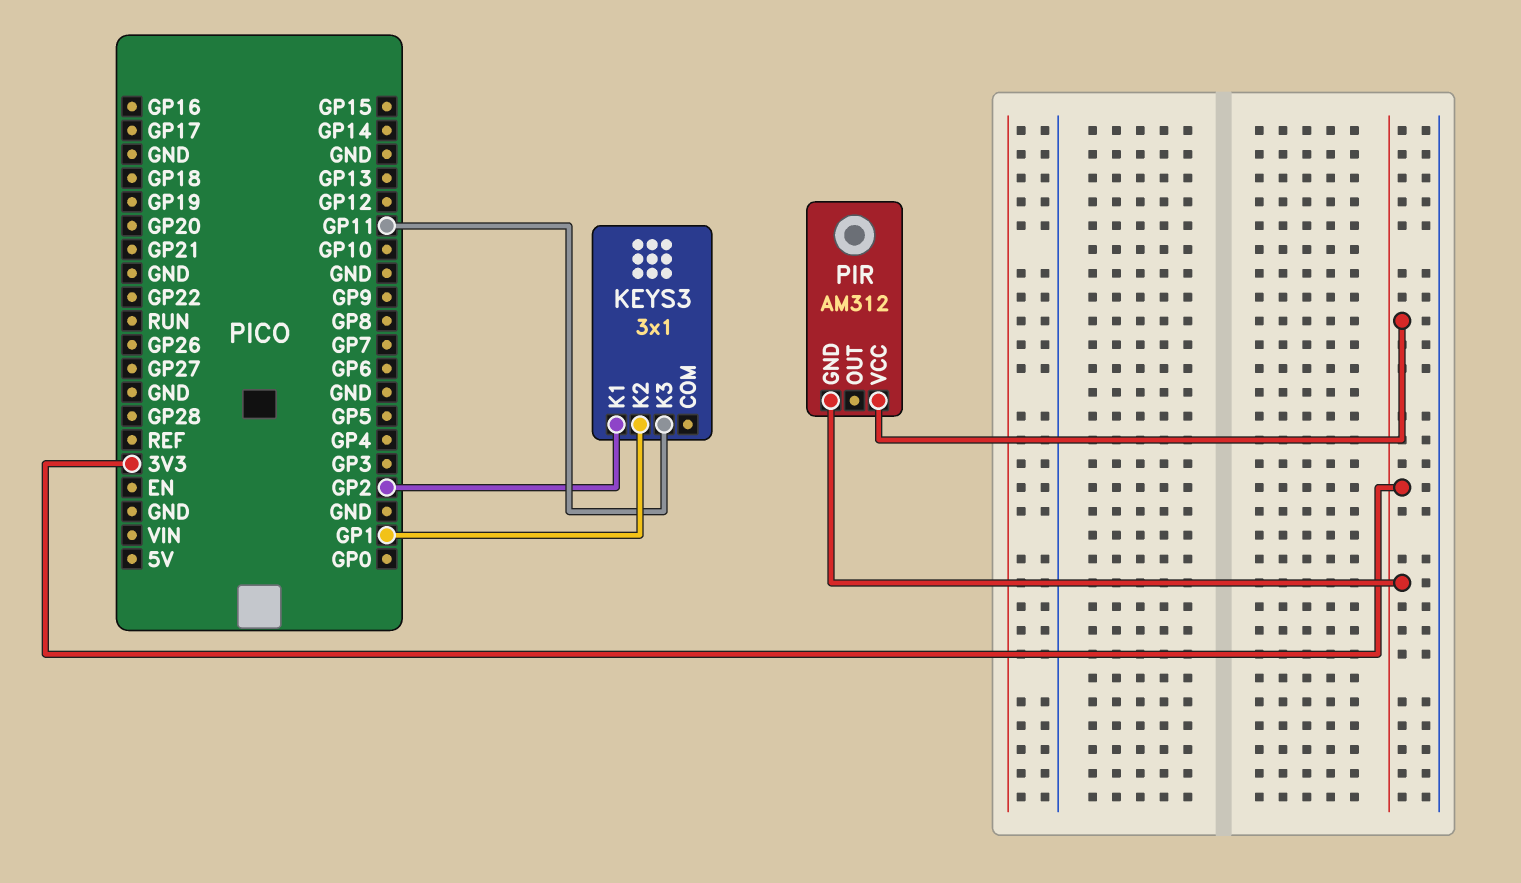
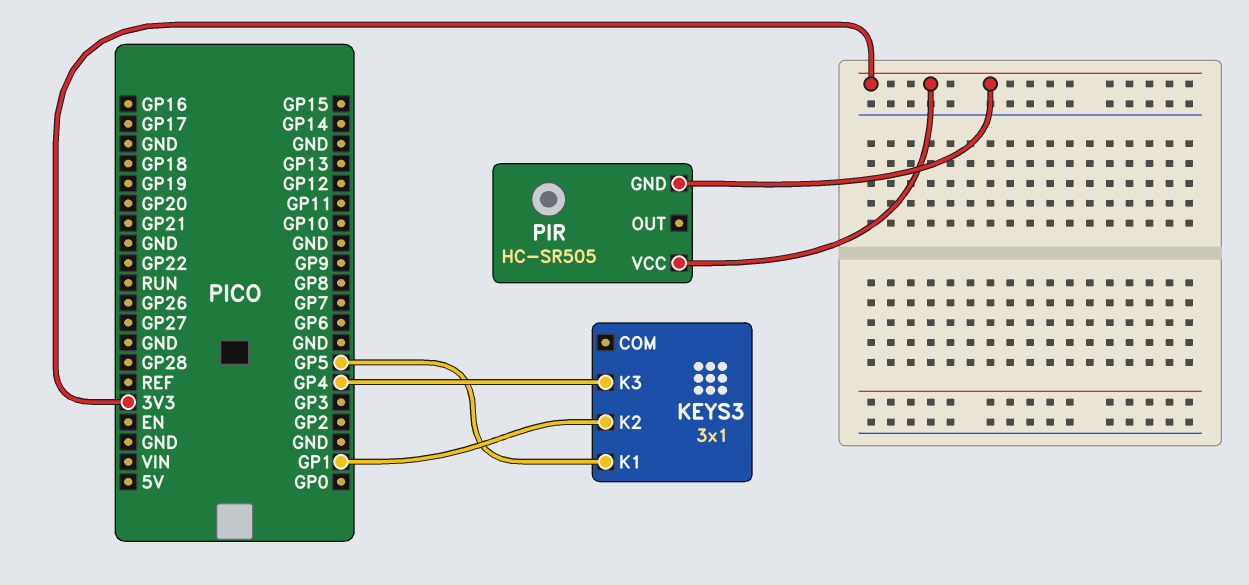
KEYS3 pin K1: GP2 -> GP5
KEYS3 pin K3: GP11 -> GP4
PIR: AM312 -> HC-SR505

